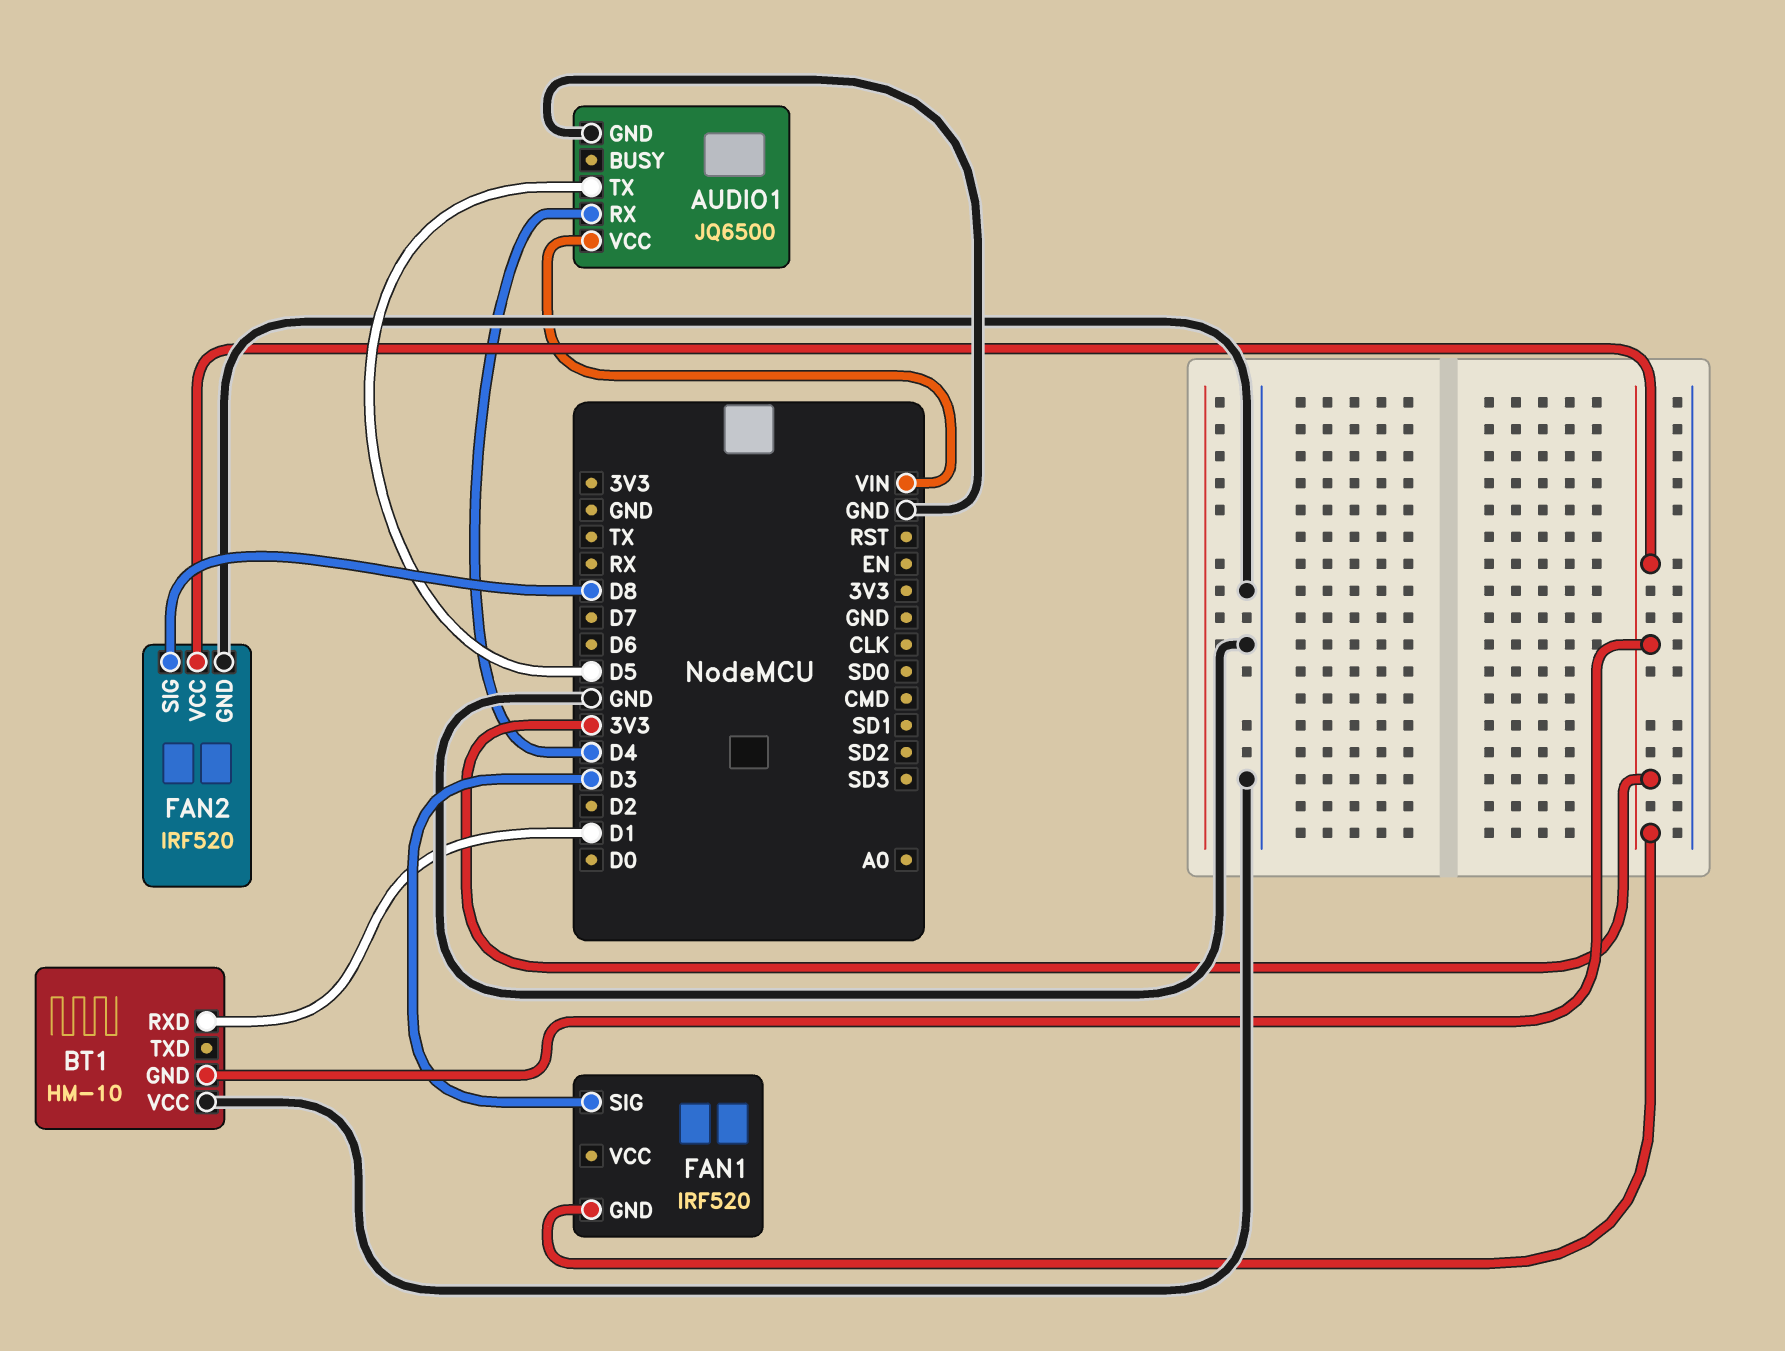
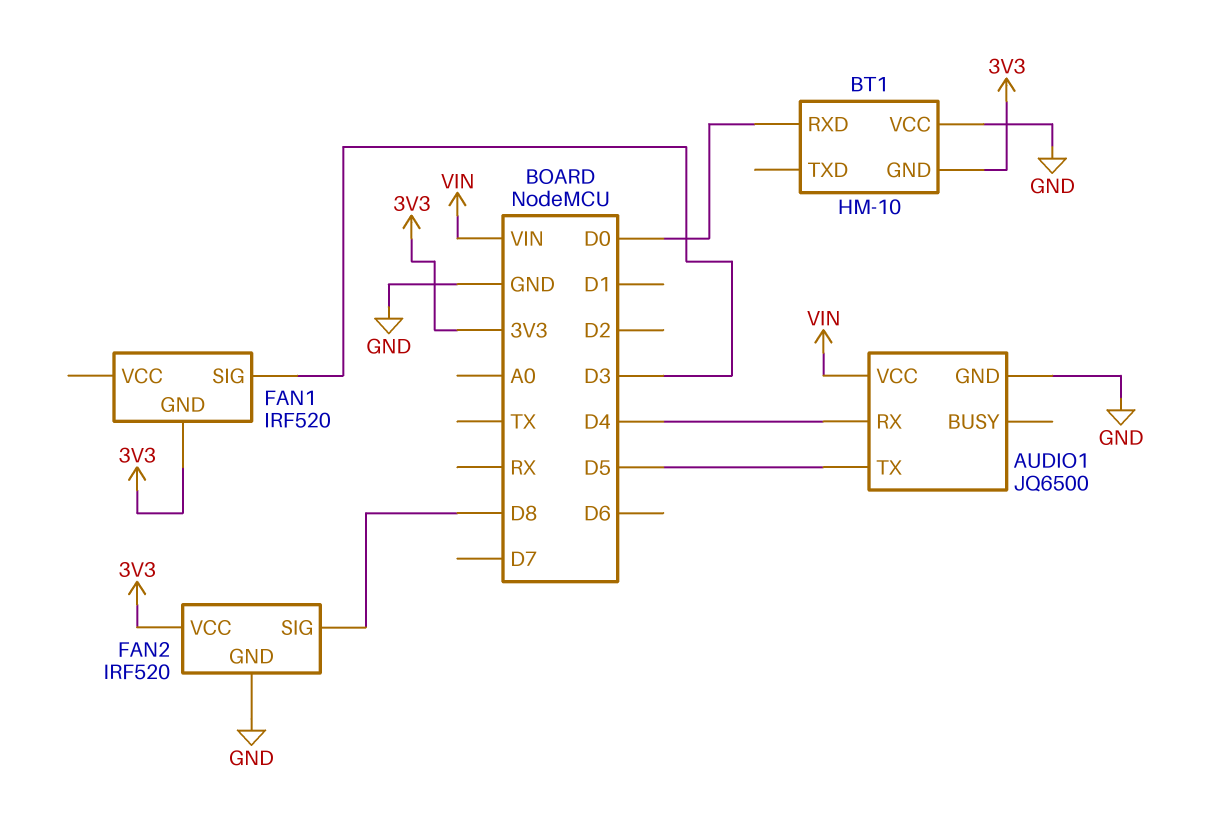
BT1 pin RXD: D1 -> D0

